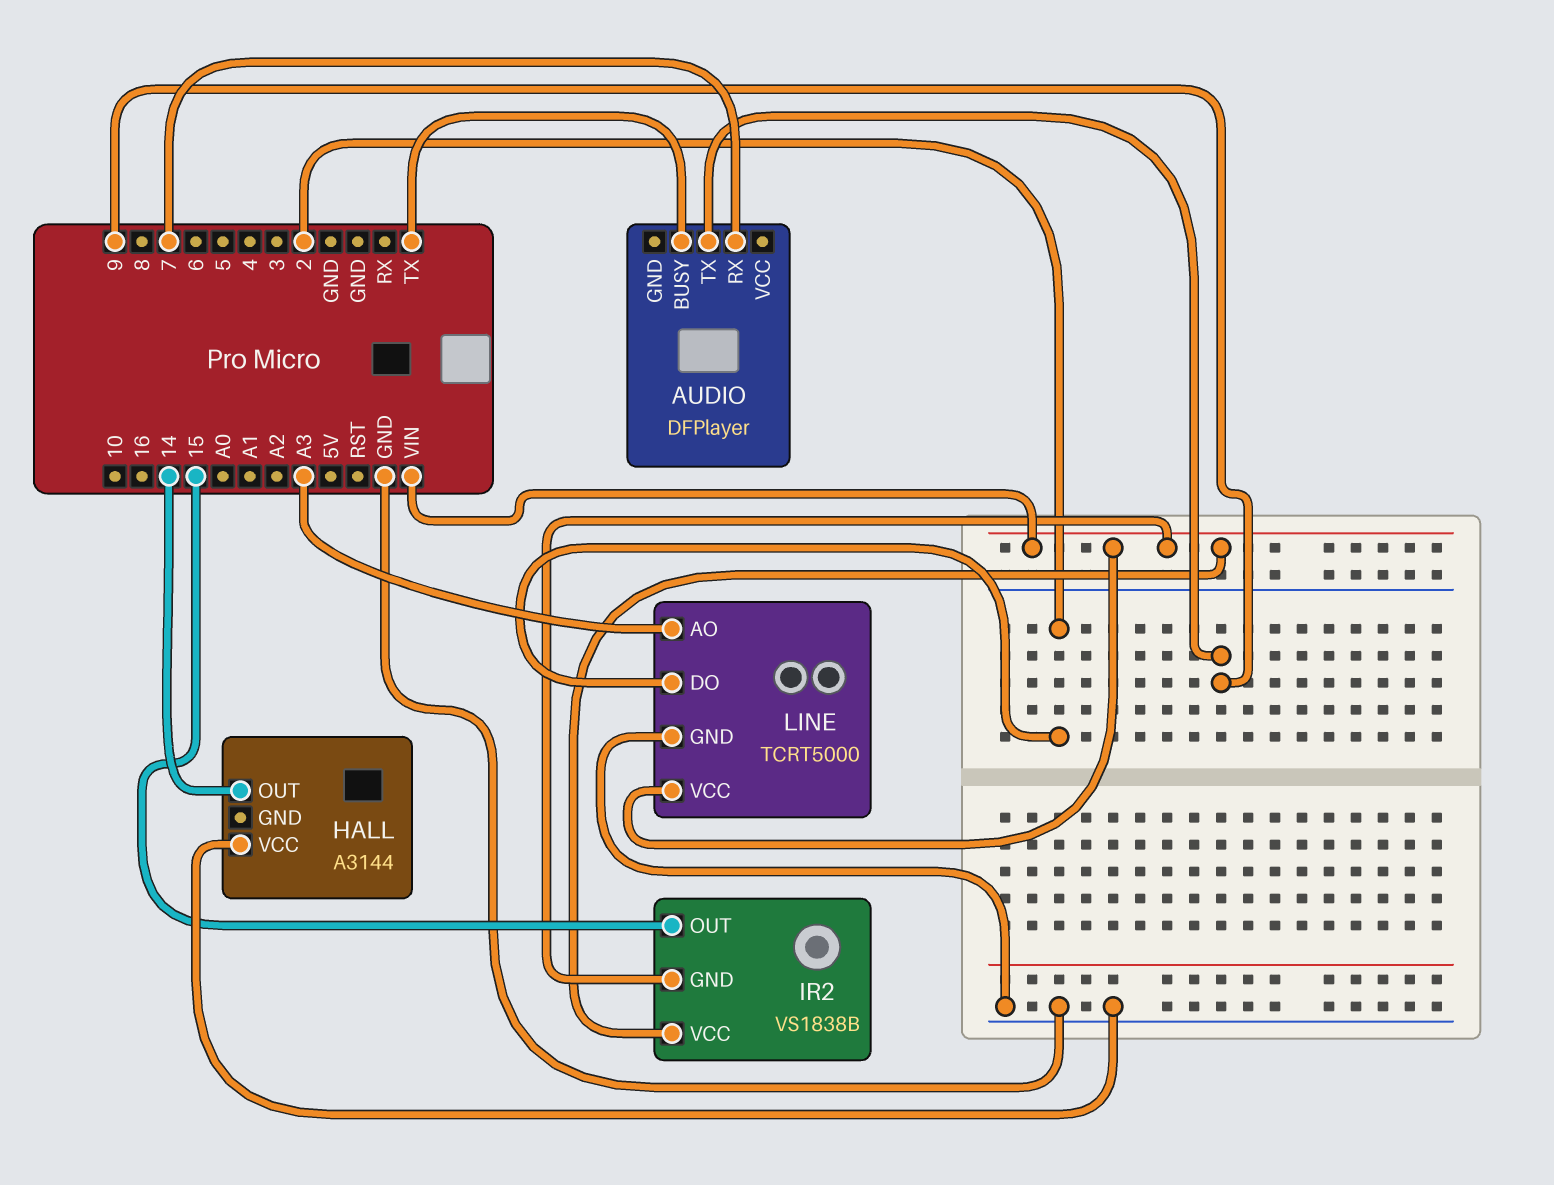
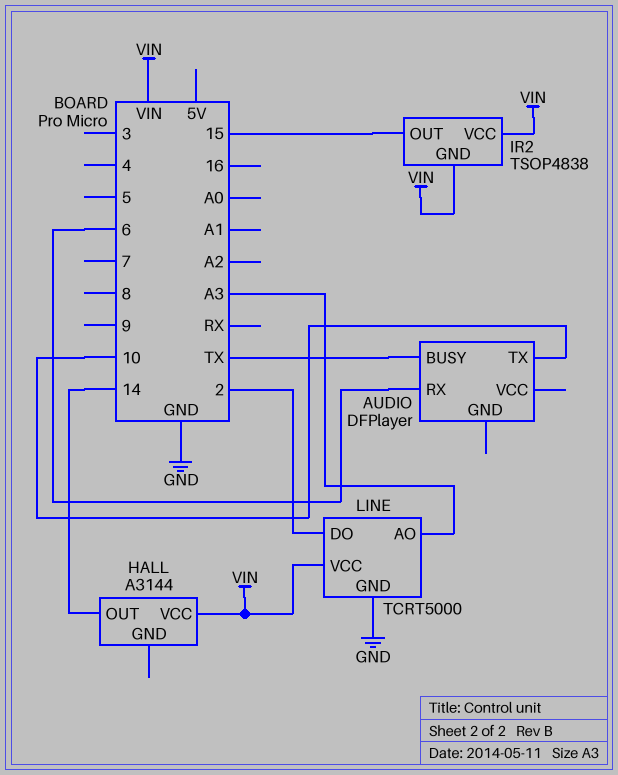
AUDIO pin RX: 7 -> 6
AUDIO pin TX: 9 -> 10
HALL pin VCC: GND -> VIN
IR2: VS1838B -> TSOP4838

